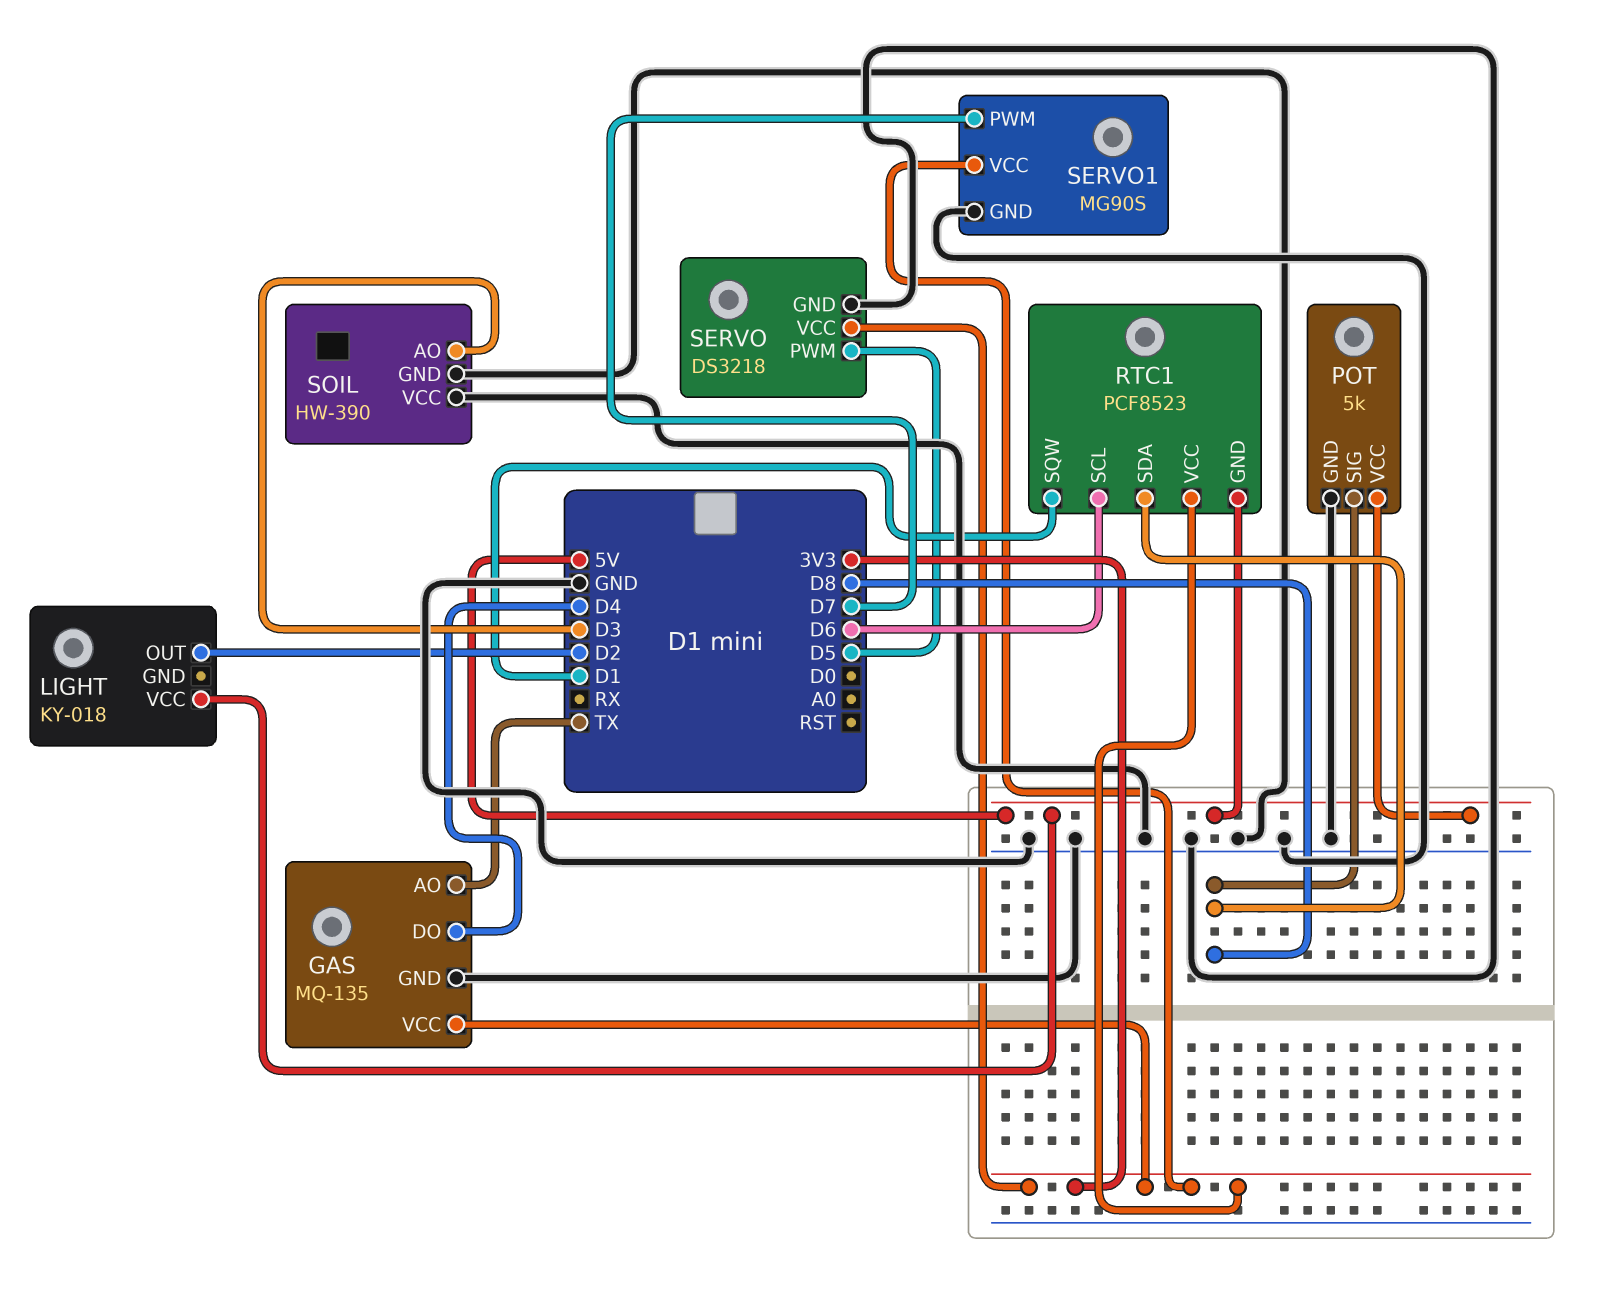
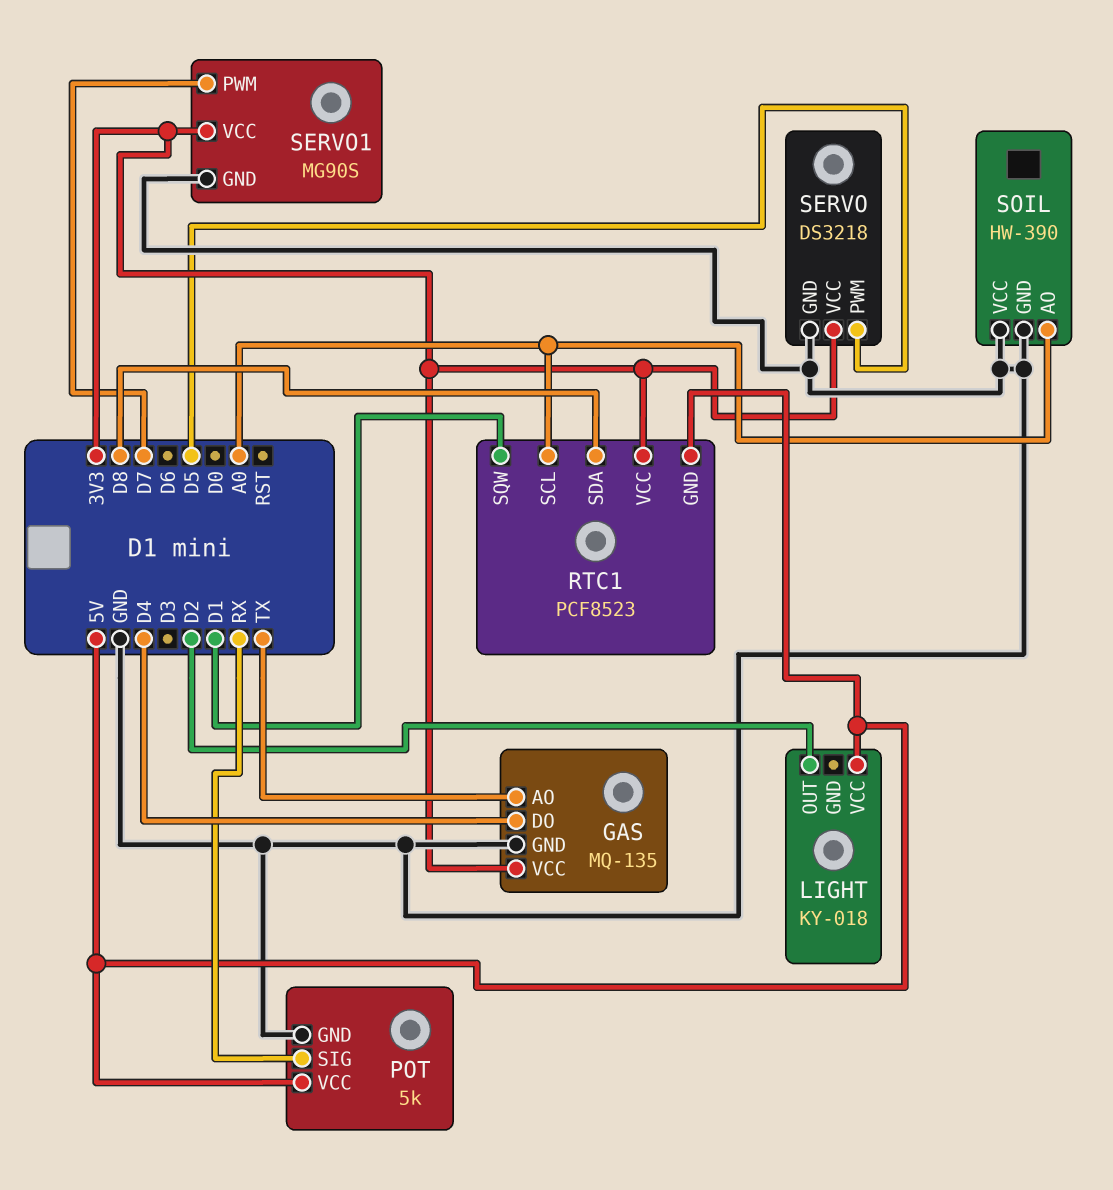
POT pin SIG: D8 -> RX
RTC1 pin SCL: D6 -> A0
SOIL pin AO: D3 -> A0

